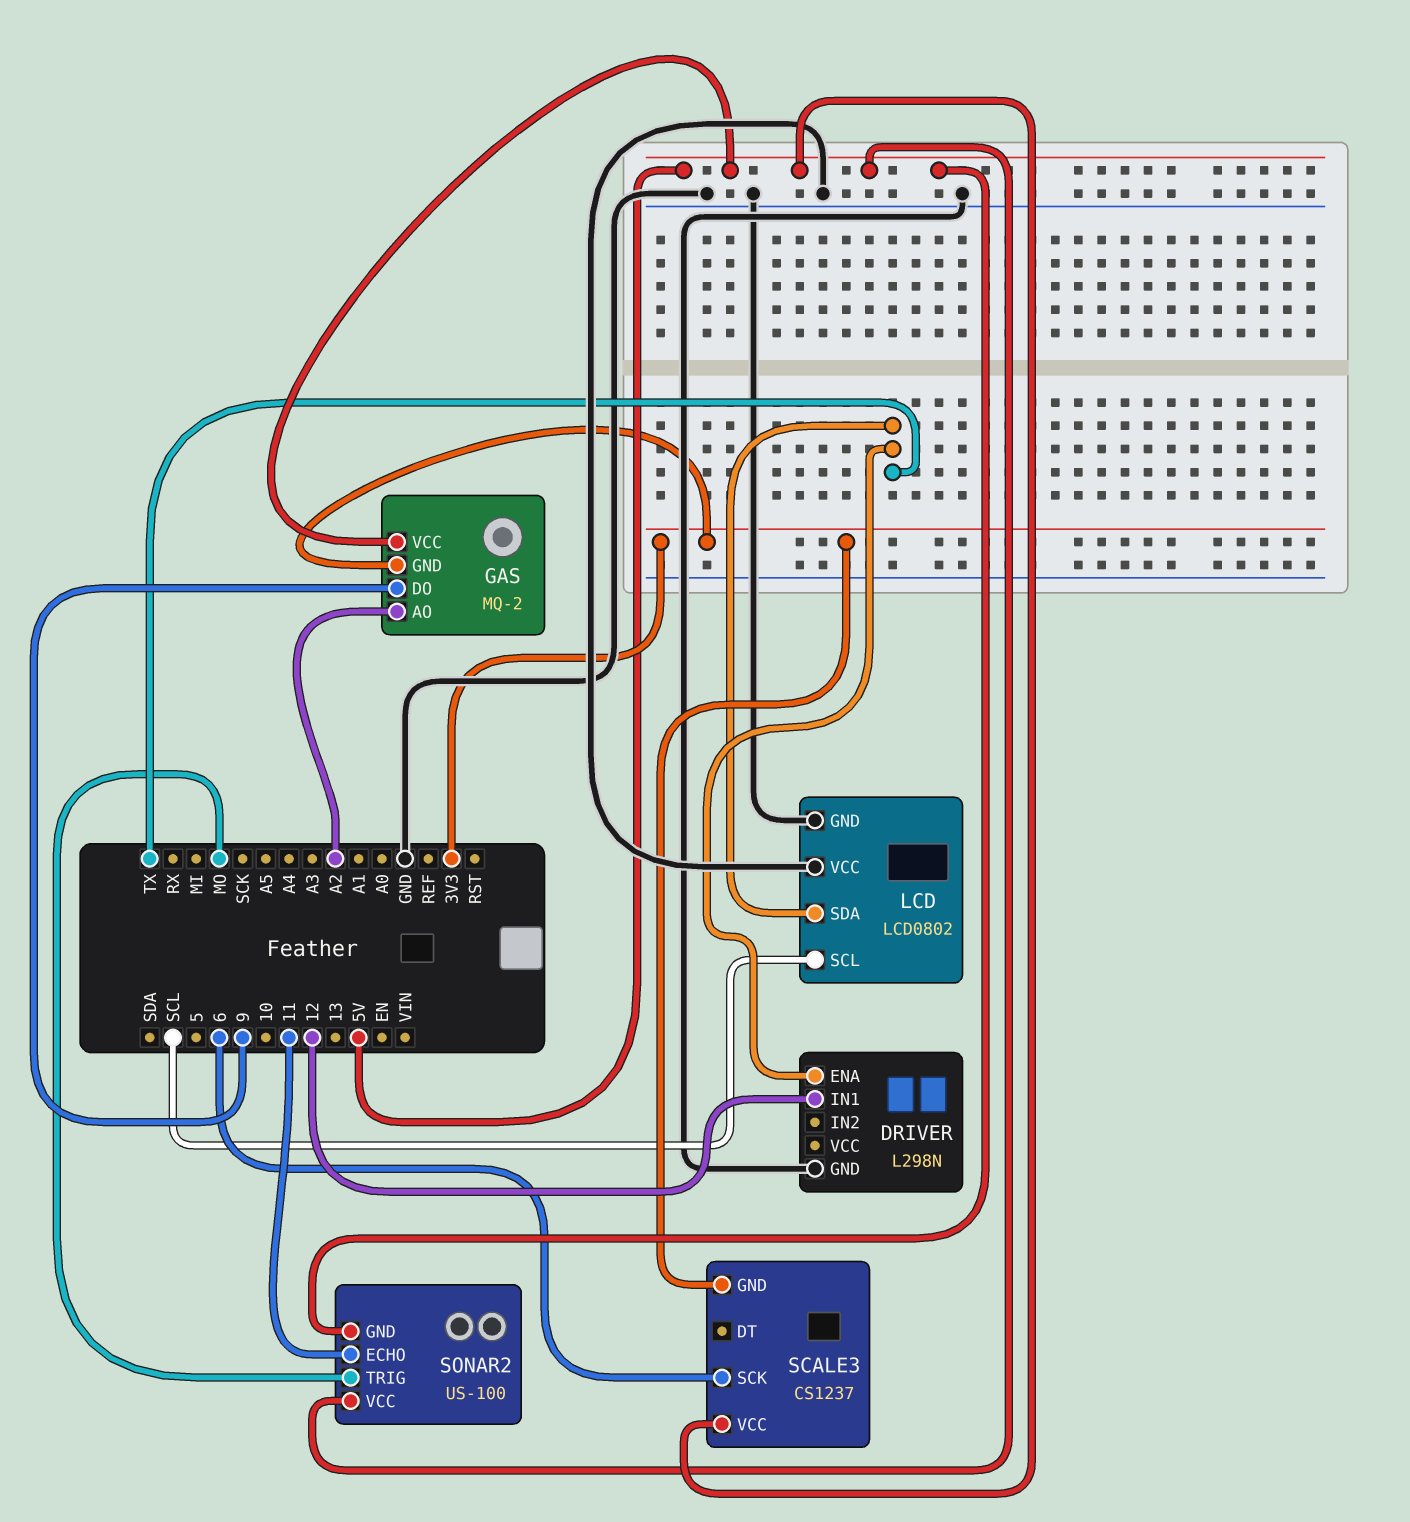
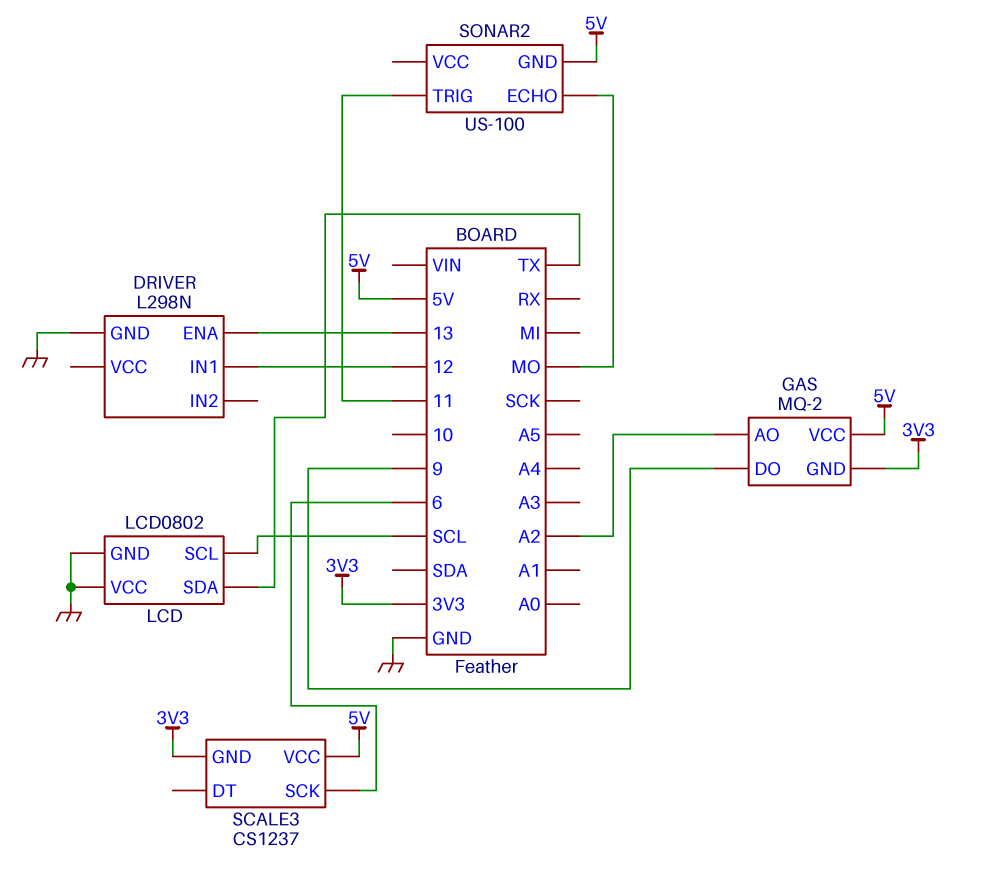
DRIVER pin ENA: TX -> 13
SONAR2 pin ECHO: 11 -> MO
SONAR2 pin TRIG: MO -> 11
SONAR2 pin VCC: 5V -> none

